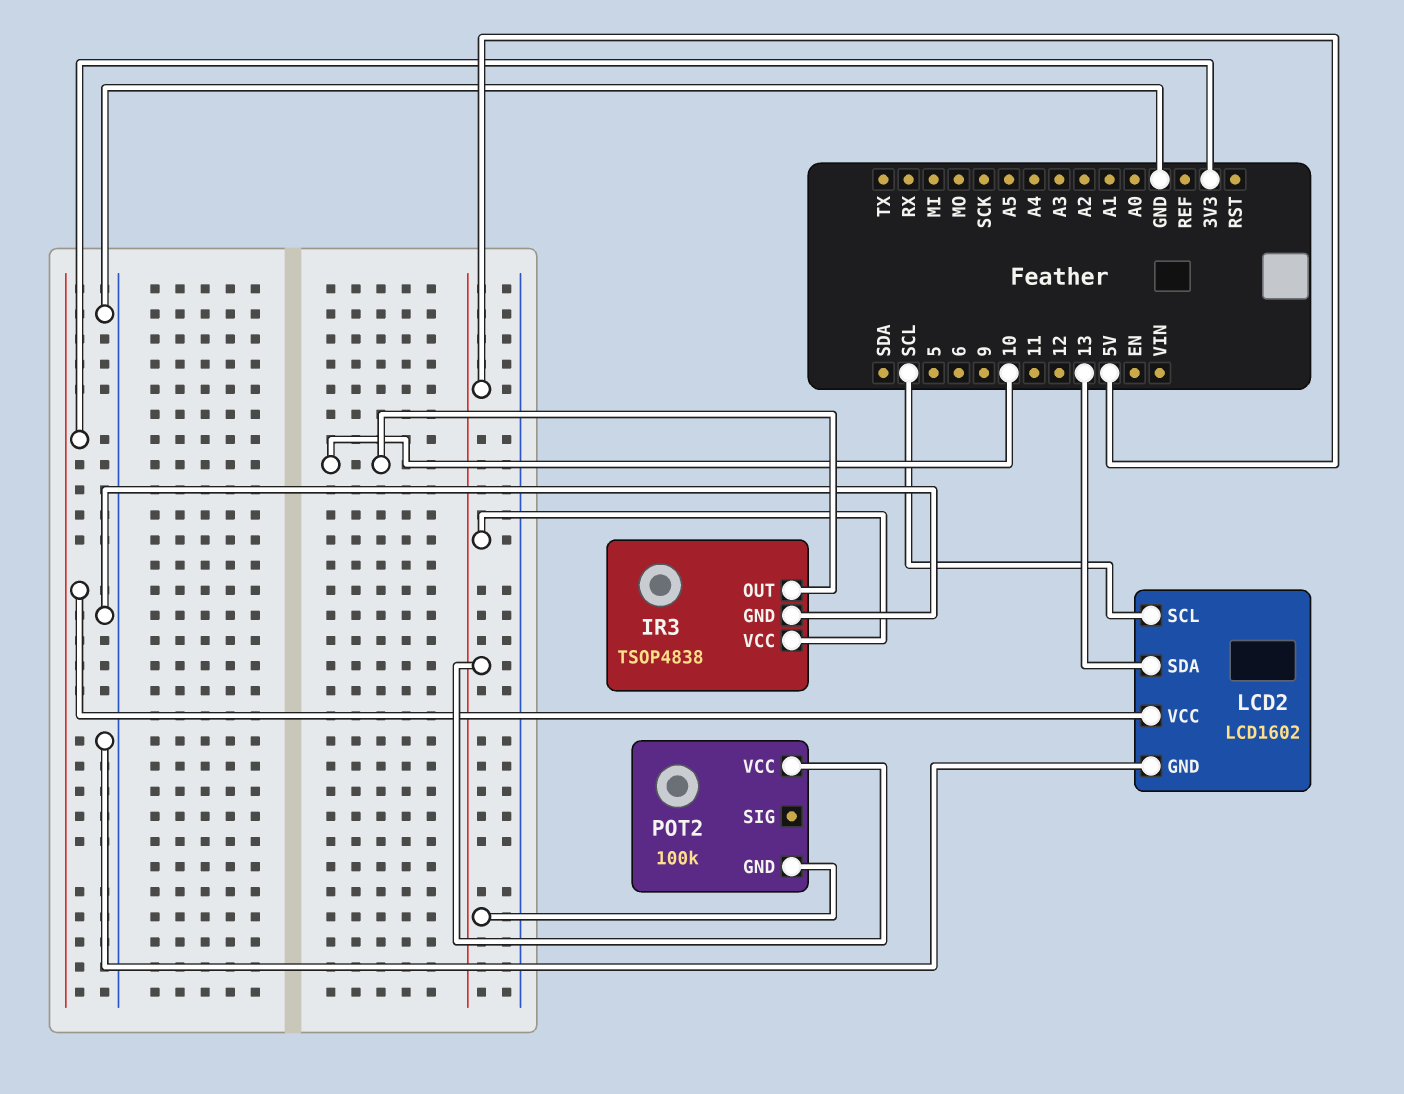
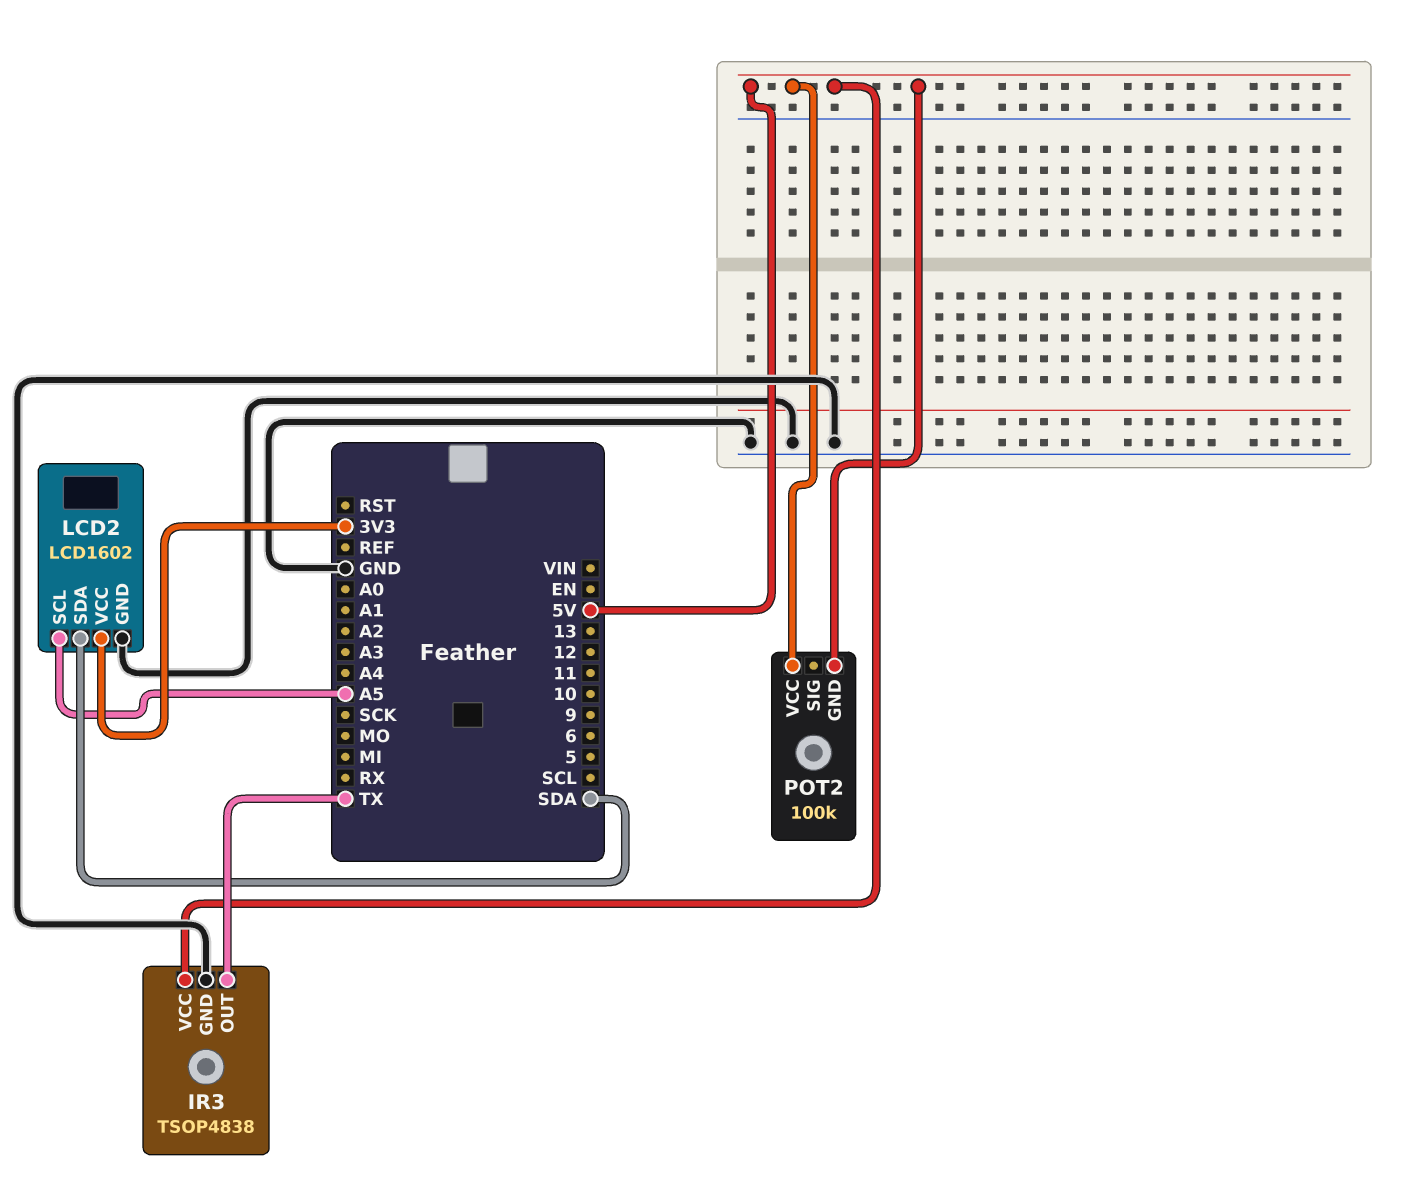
IR3 pin OUT: 10 -> TX
LCD2 pin SCL: SCL -> A5
LCD2 pin SDA: 13 -> SDA

